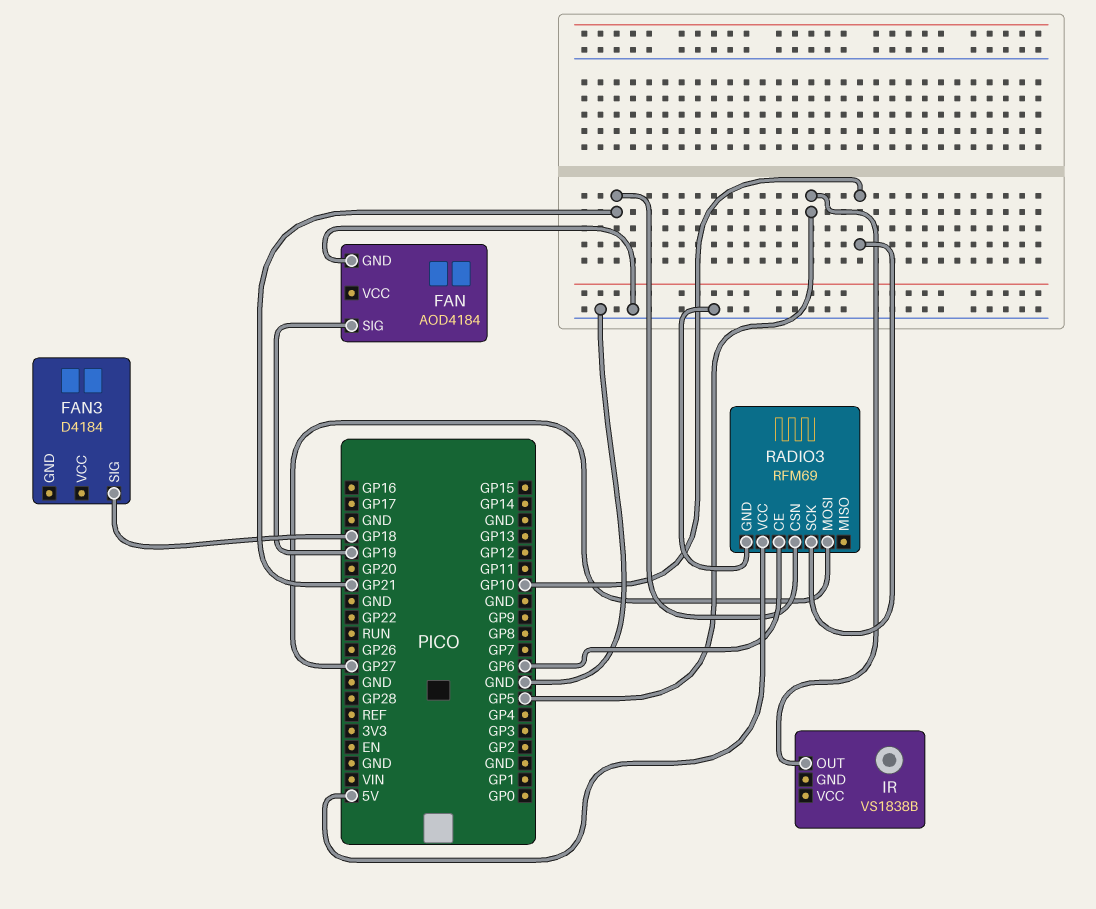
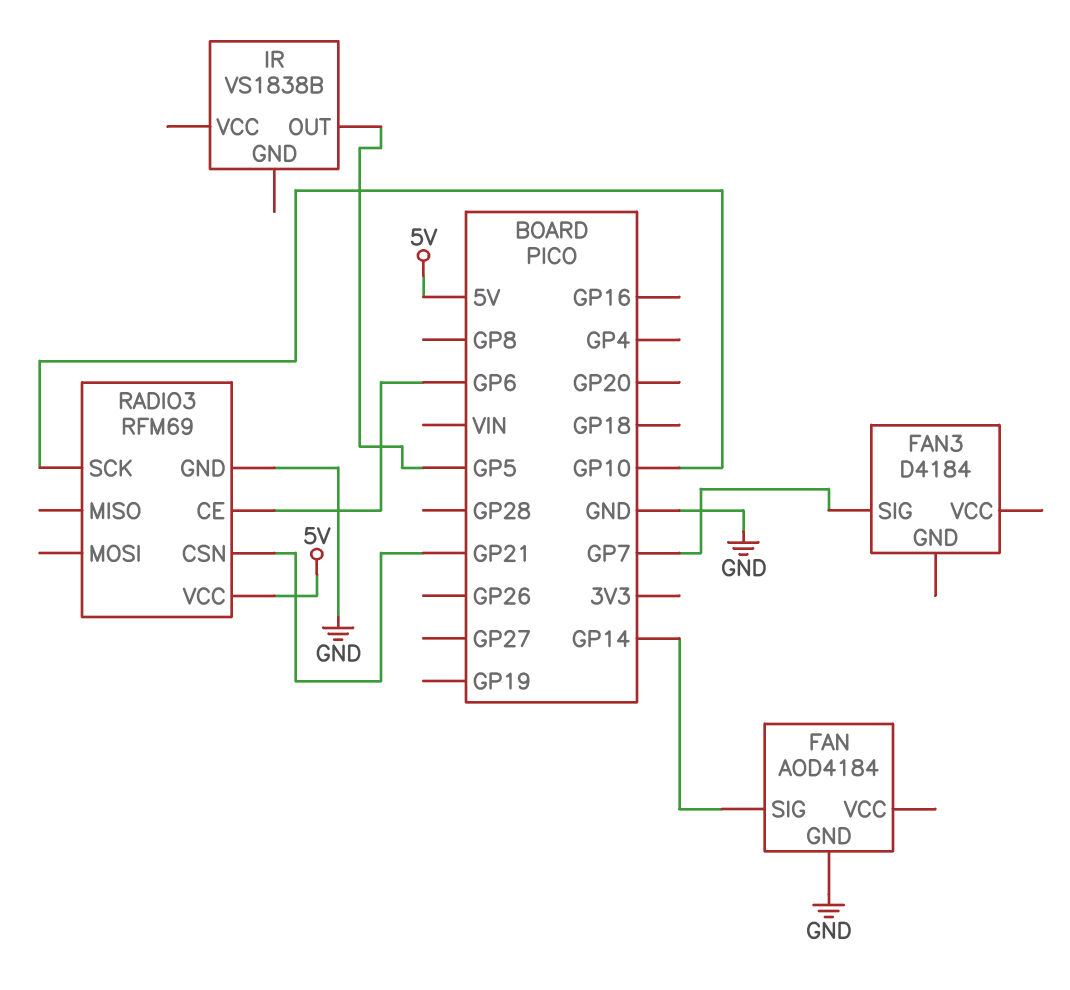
FAN pin SIG: GP19 -> GP14
FAN3 pin SIG: GP18 -> GP7
RADIO3 pin MOSI: GP27 -> none

